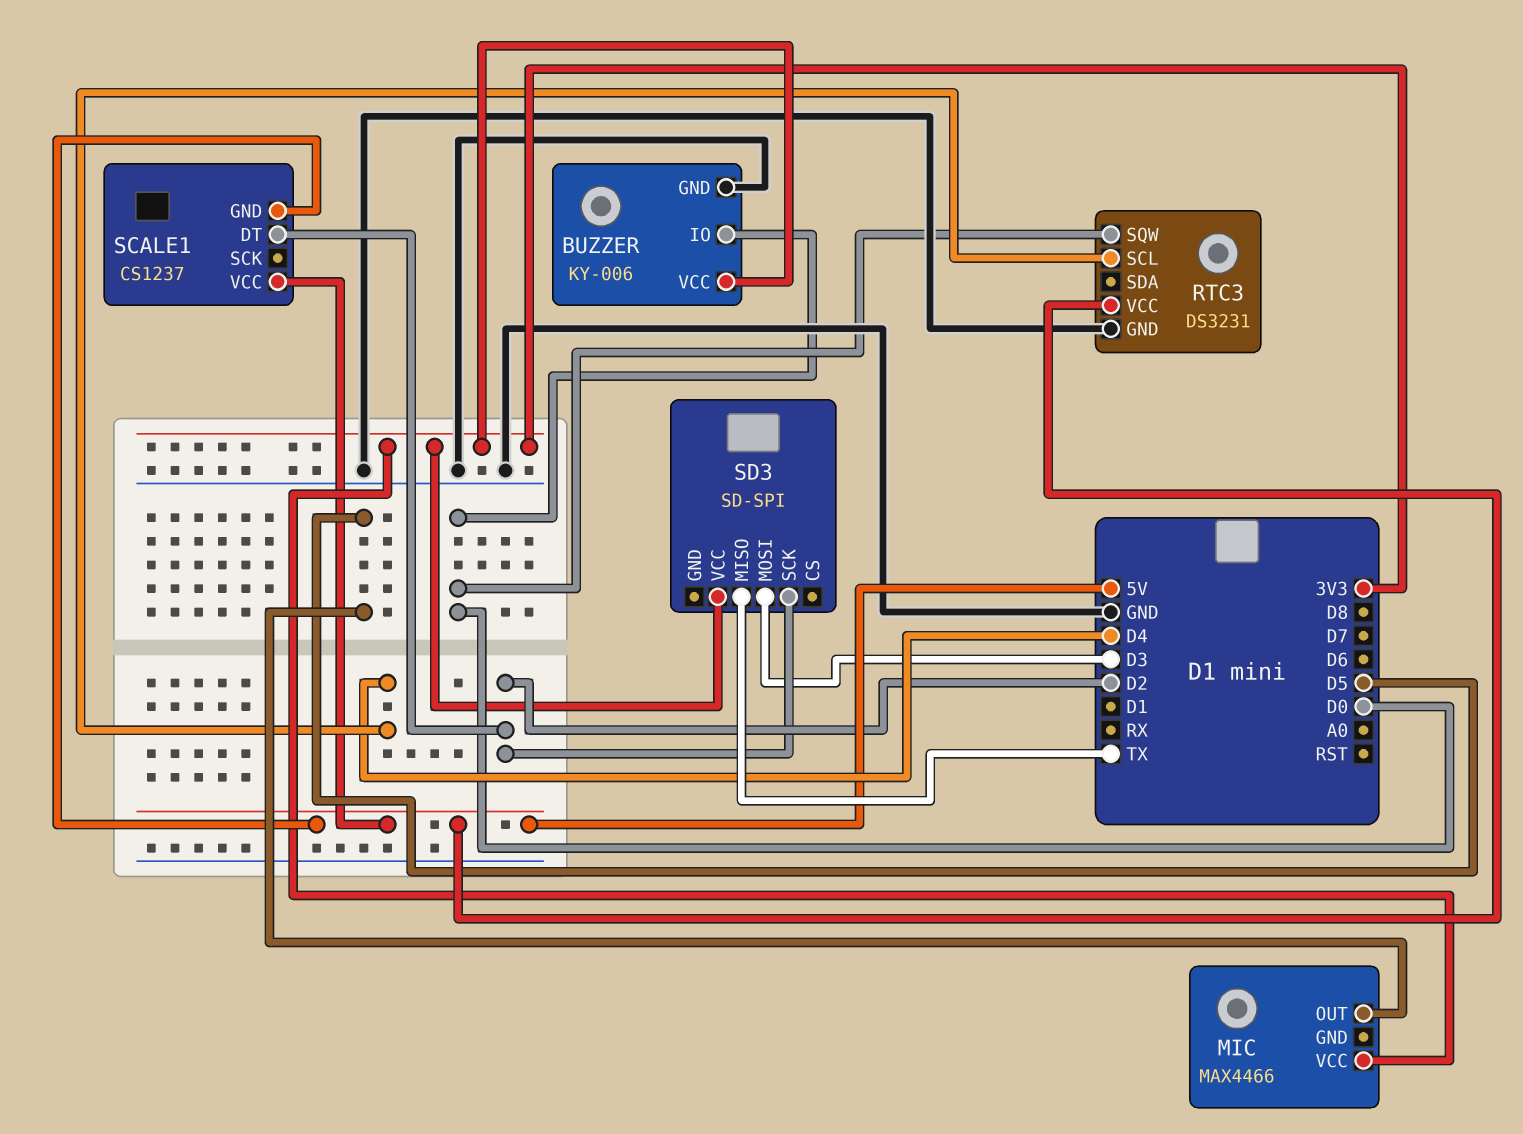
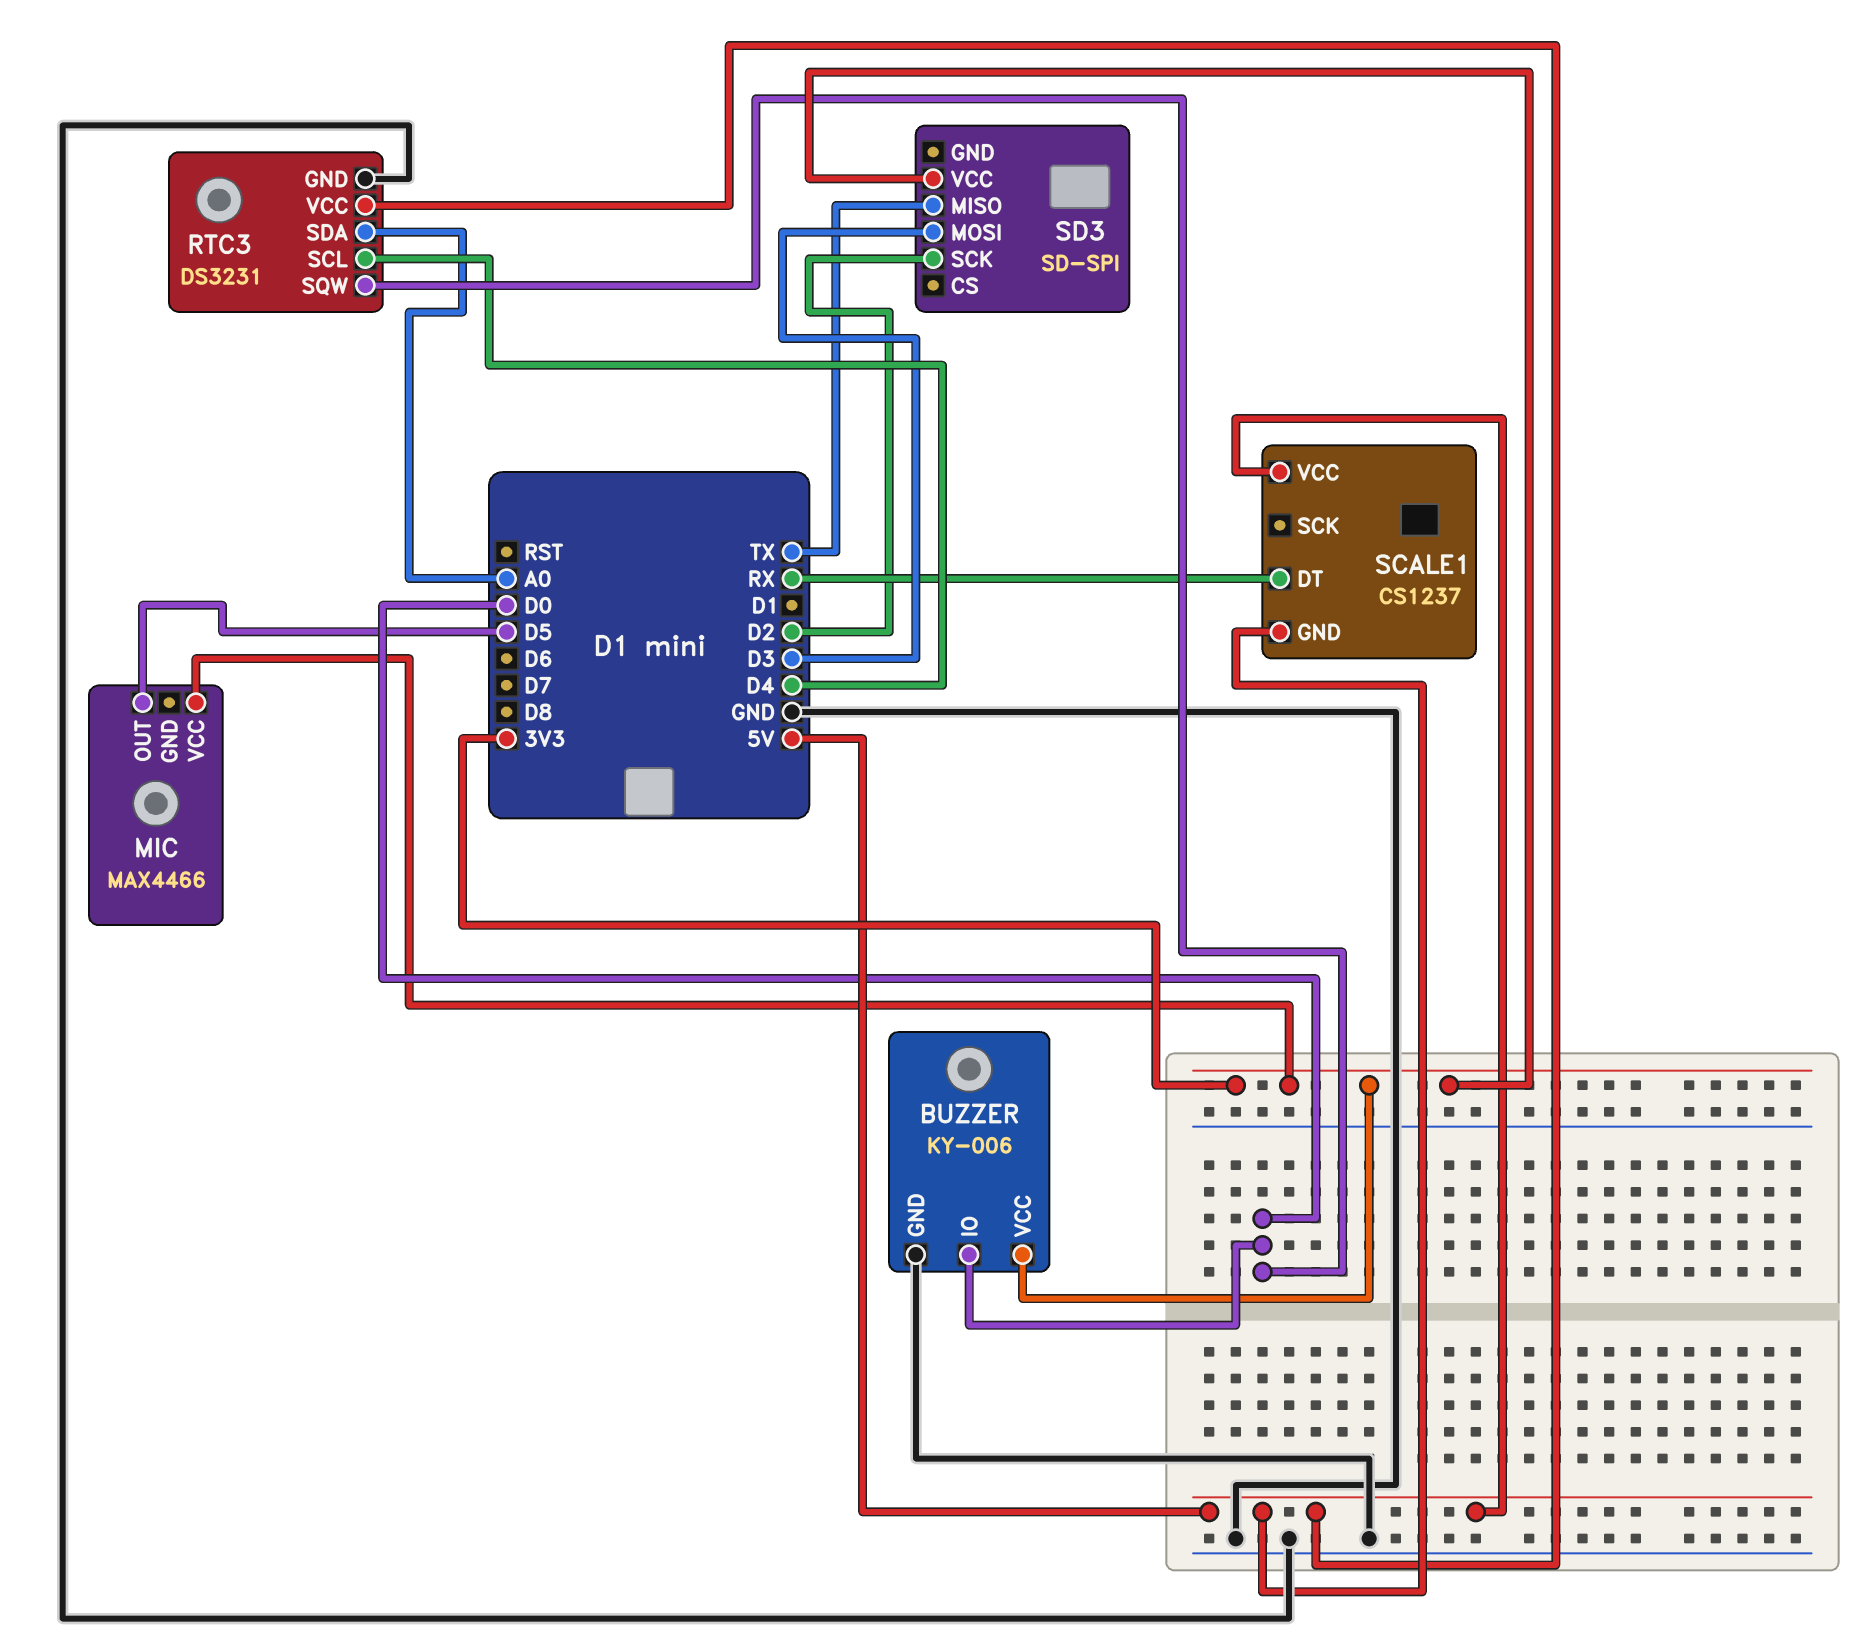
RTC3 pin SDA: none -> A0
SCALE1 pin DT: D2 -> RX

